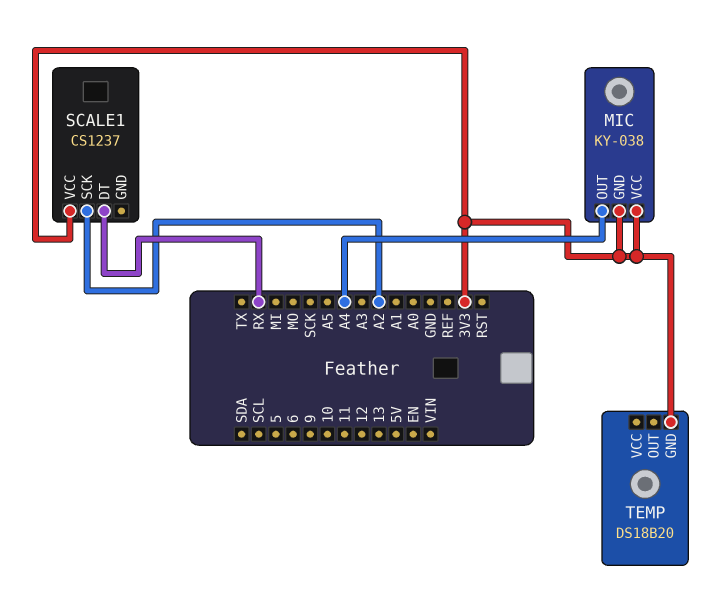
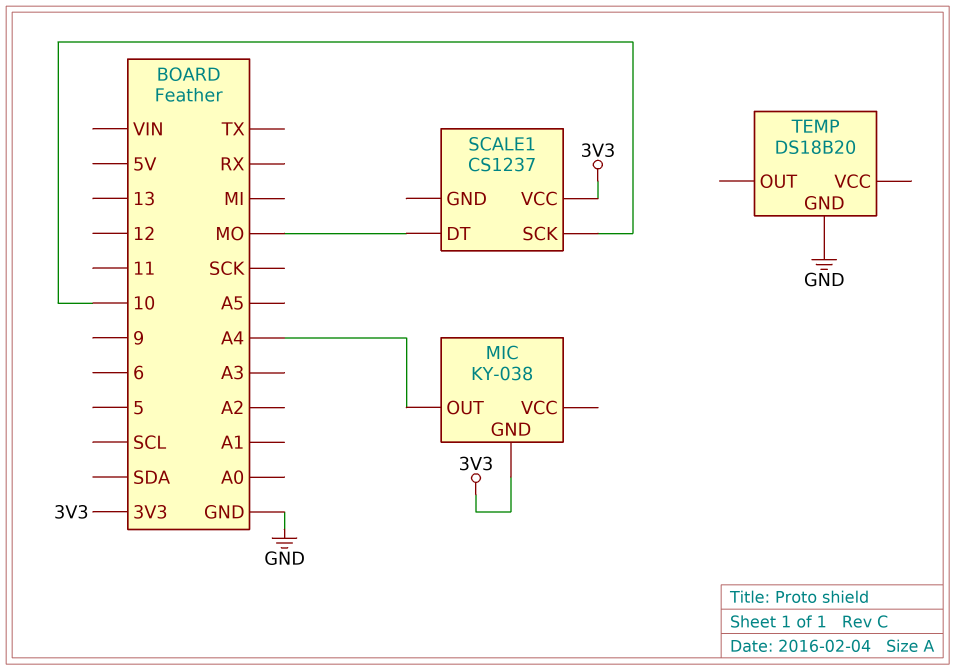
MIC pin VCC: 3V3 -> none
SCALE1 pin DT: RX -> MO
SCALE1 pin SCK: A2 -> 10
TEMP pin GND: 3V3 -> GND

